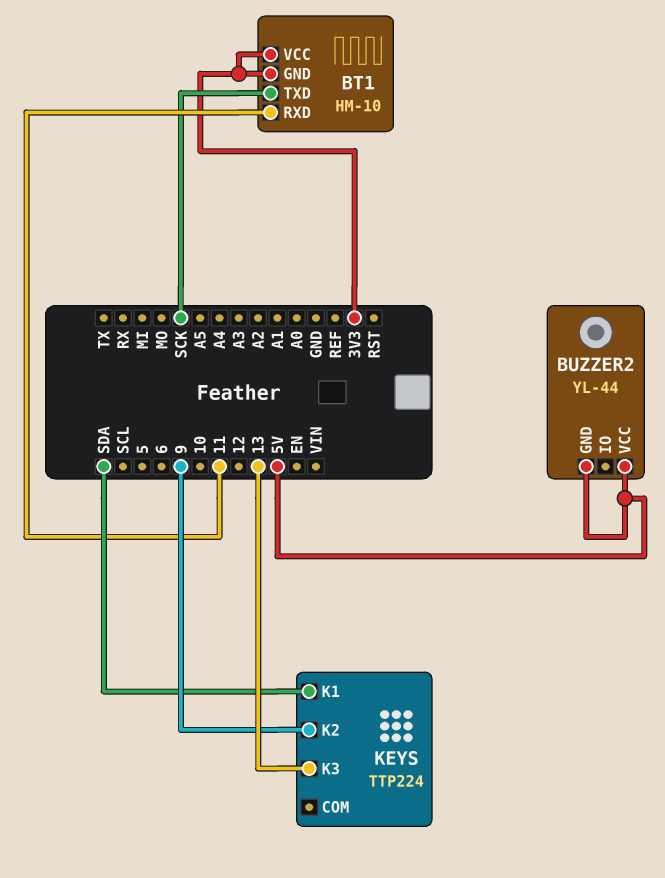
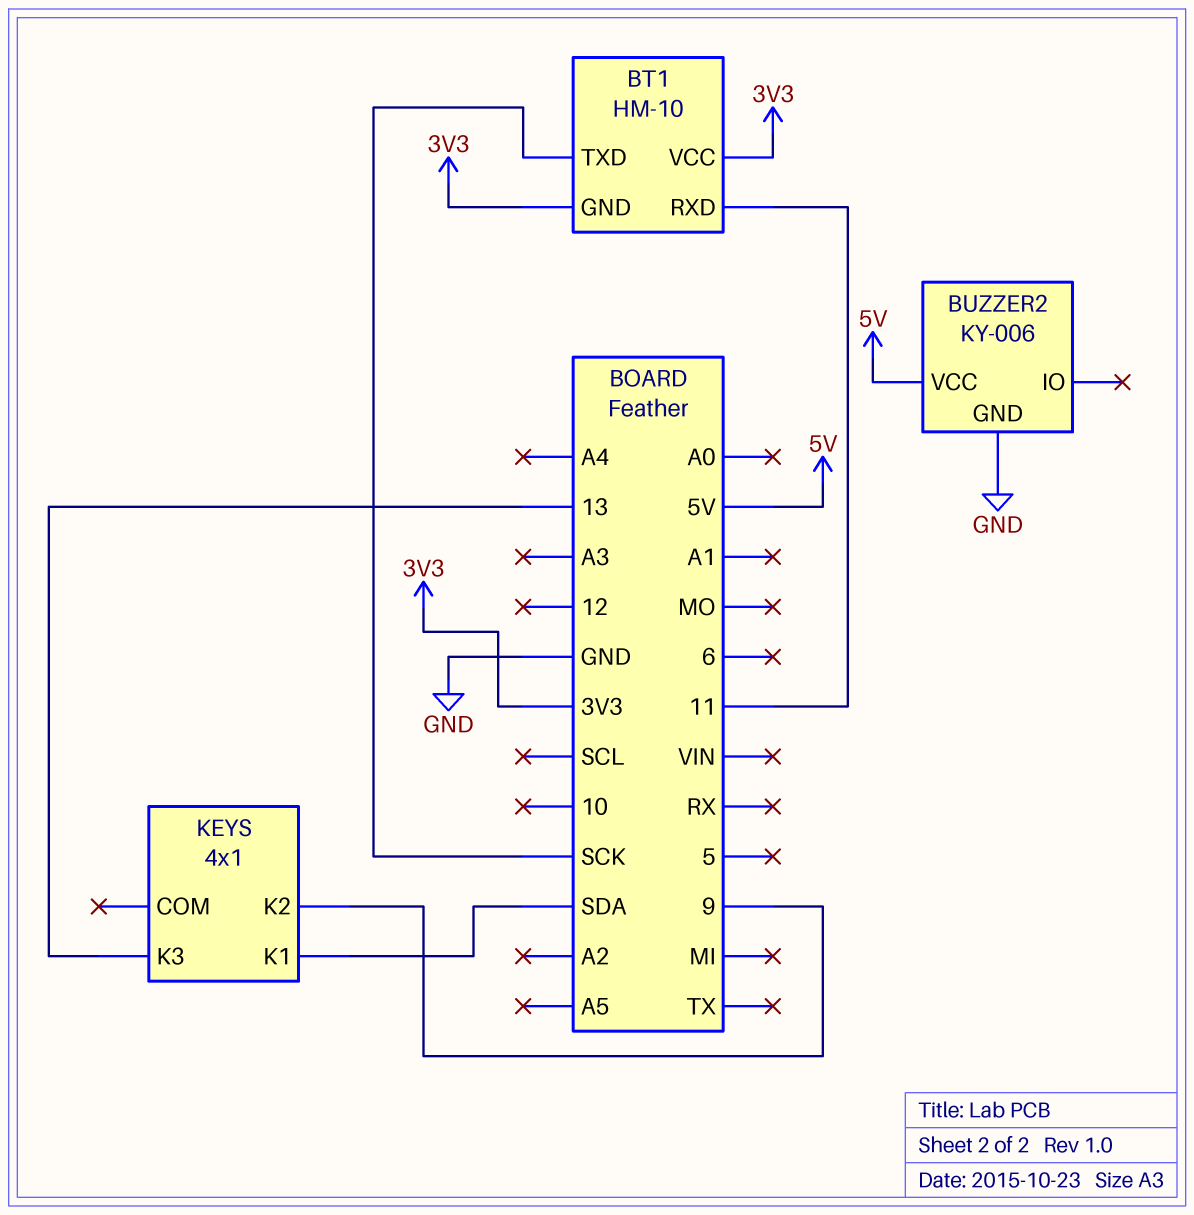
BUZZER2: YL-44 -> KY-006
BUZZER2 pin GND: 5V -> GND
KEYS: TTP224 -> 4x1

